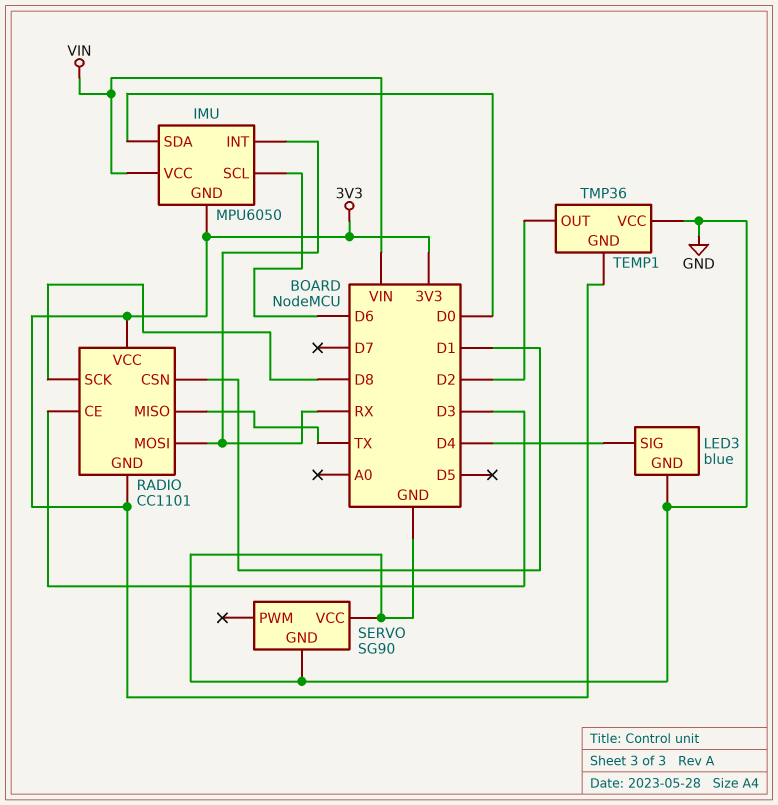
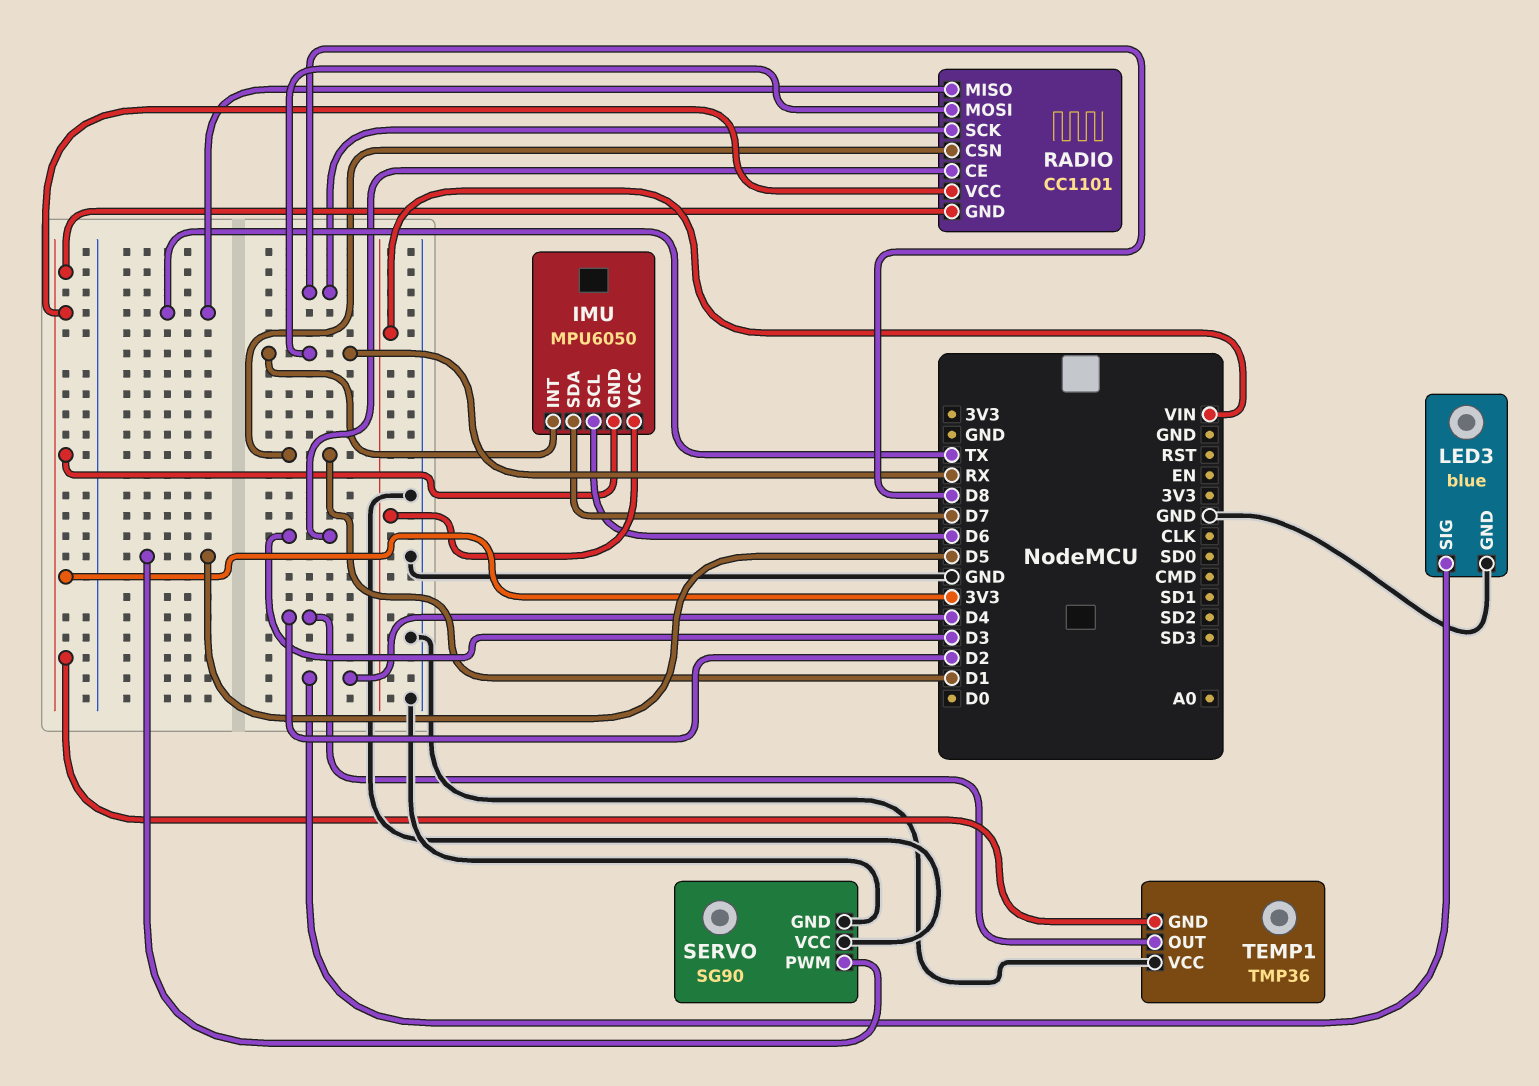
IMU pin SDA: D0 -> D7
SERVO pin PWM: none -> D5

